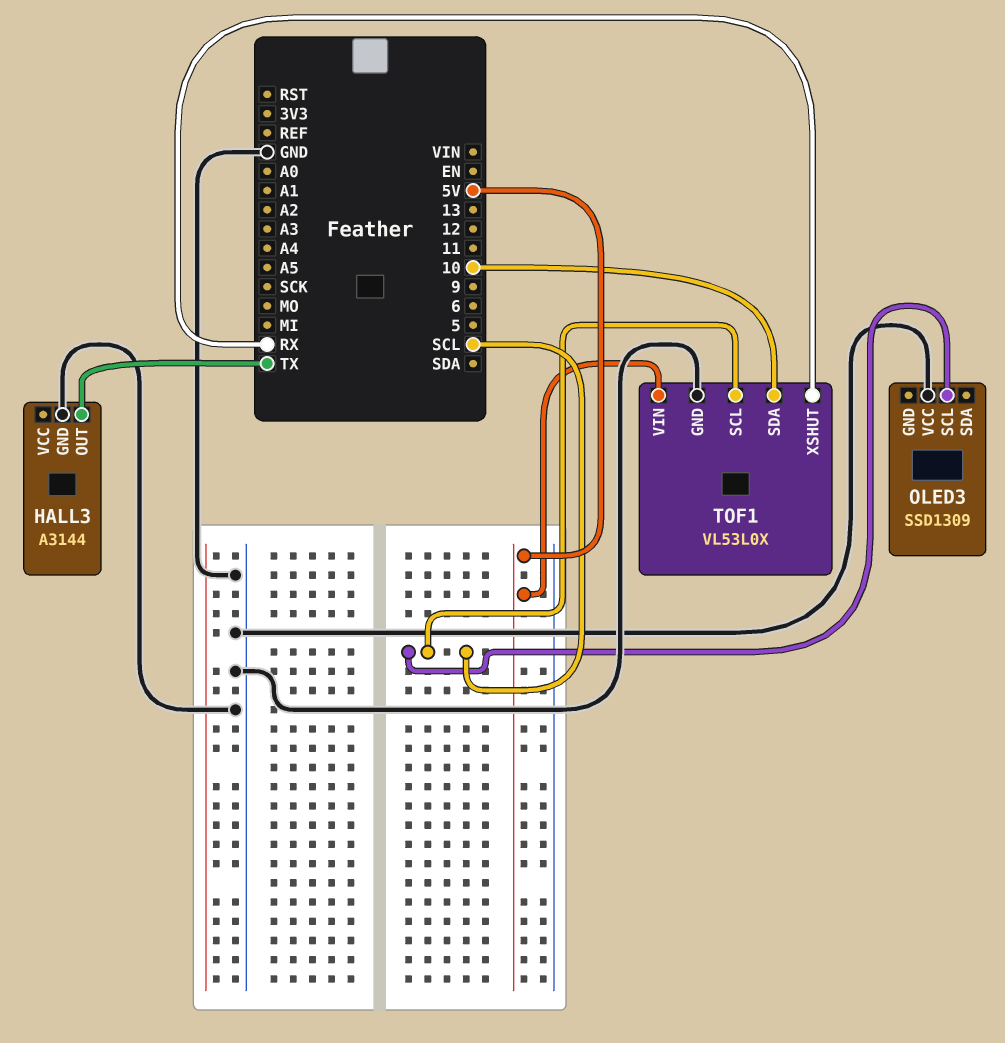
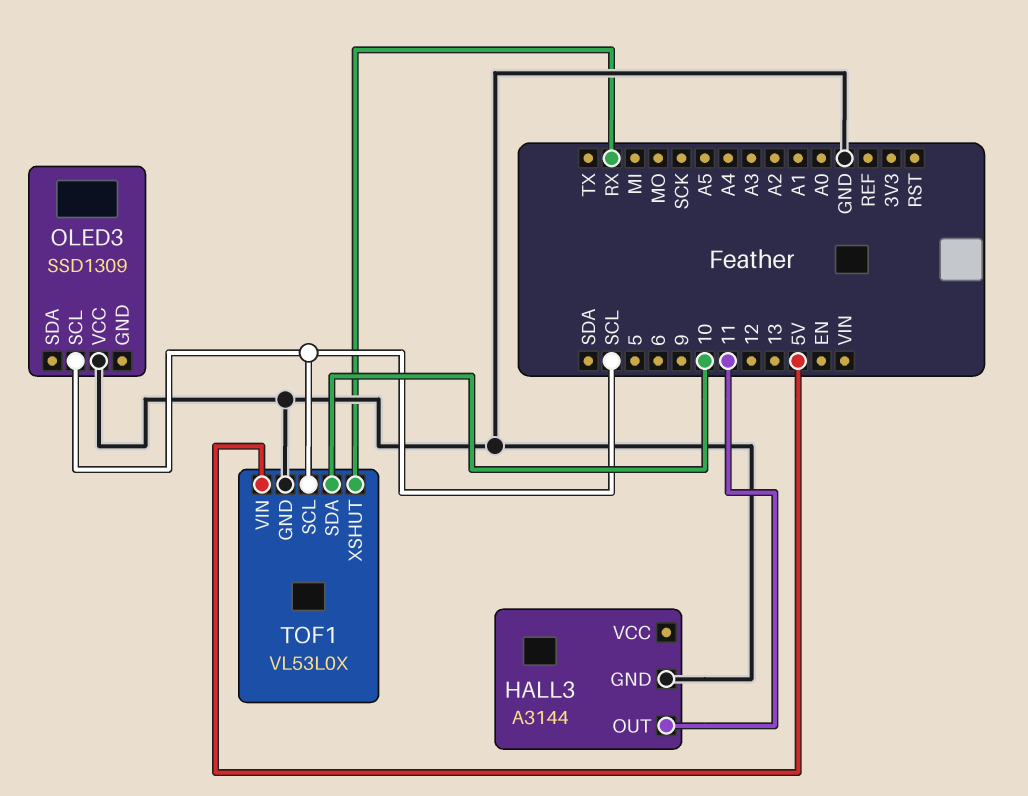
HALL3 pin OUT: TX -> 11

